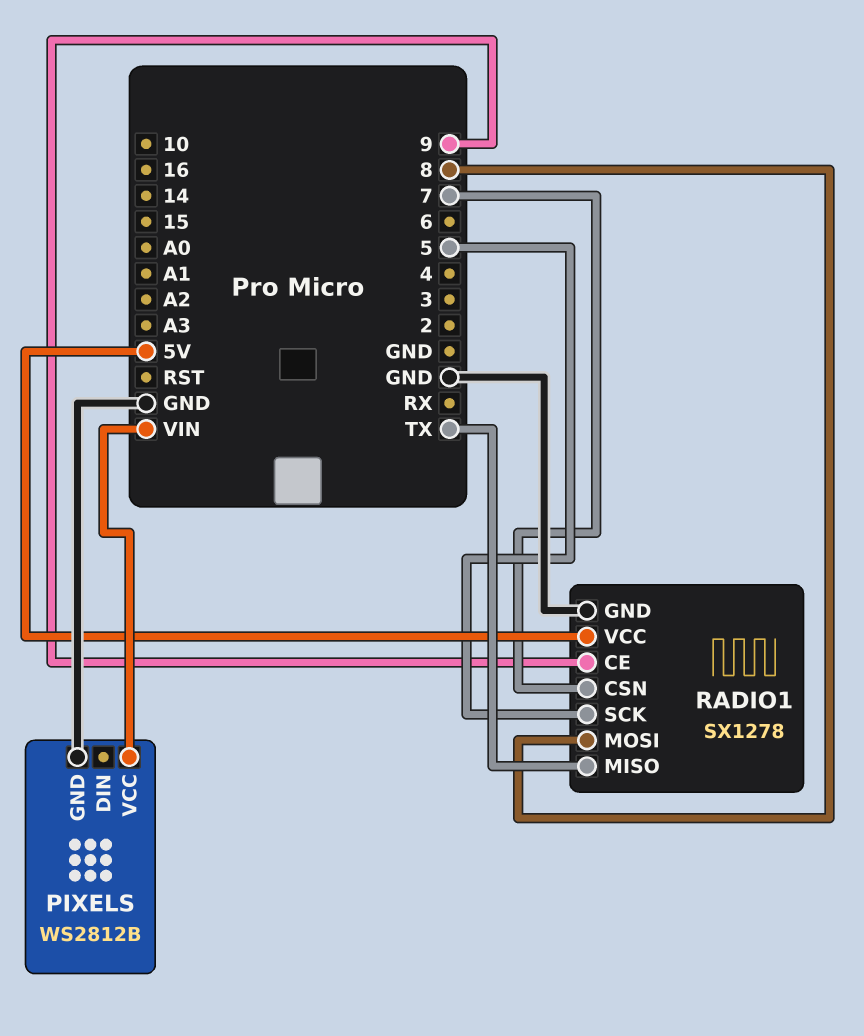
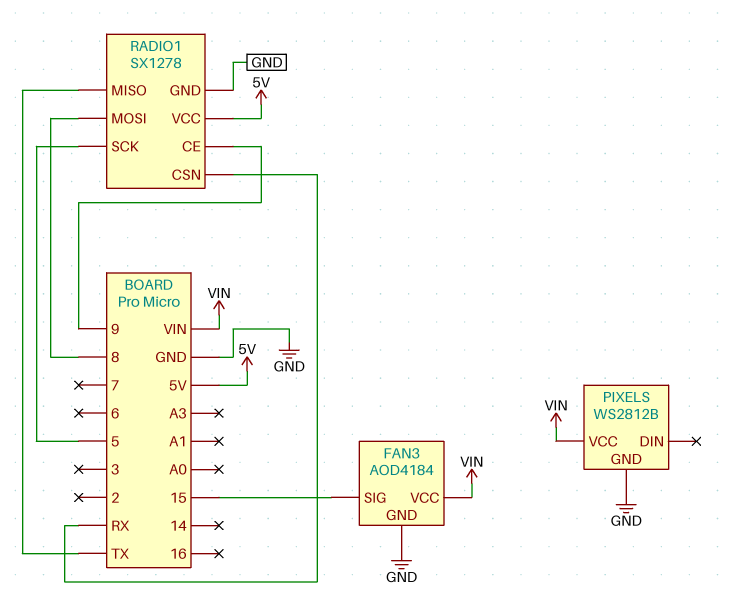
FAN3: none -> AOD4184
FAN3 pin GND: none -> GND
FAN3 pin SIG: none -> 15
FAN3 pin VCC: none -> VIN
RADIO1 pin CSN: 7 -> RX

